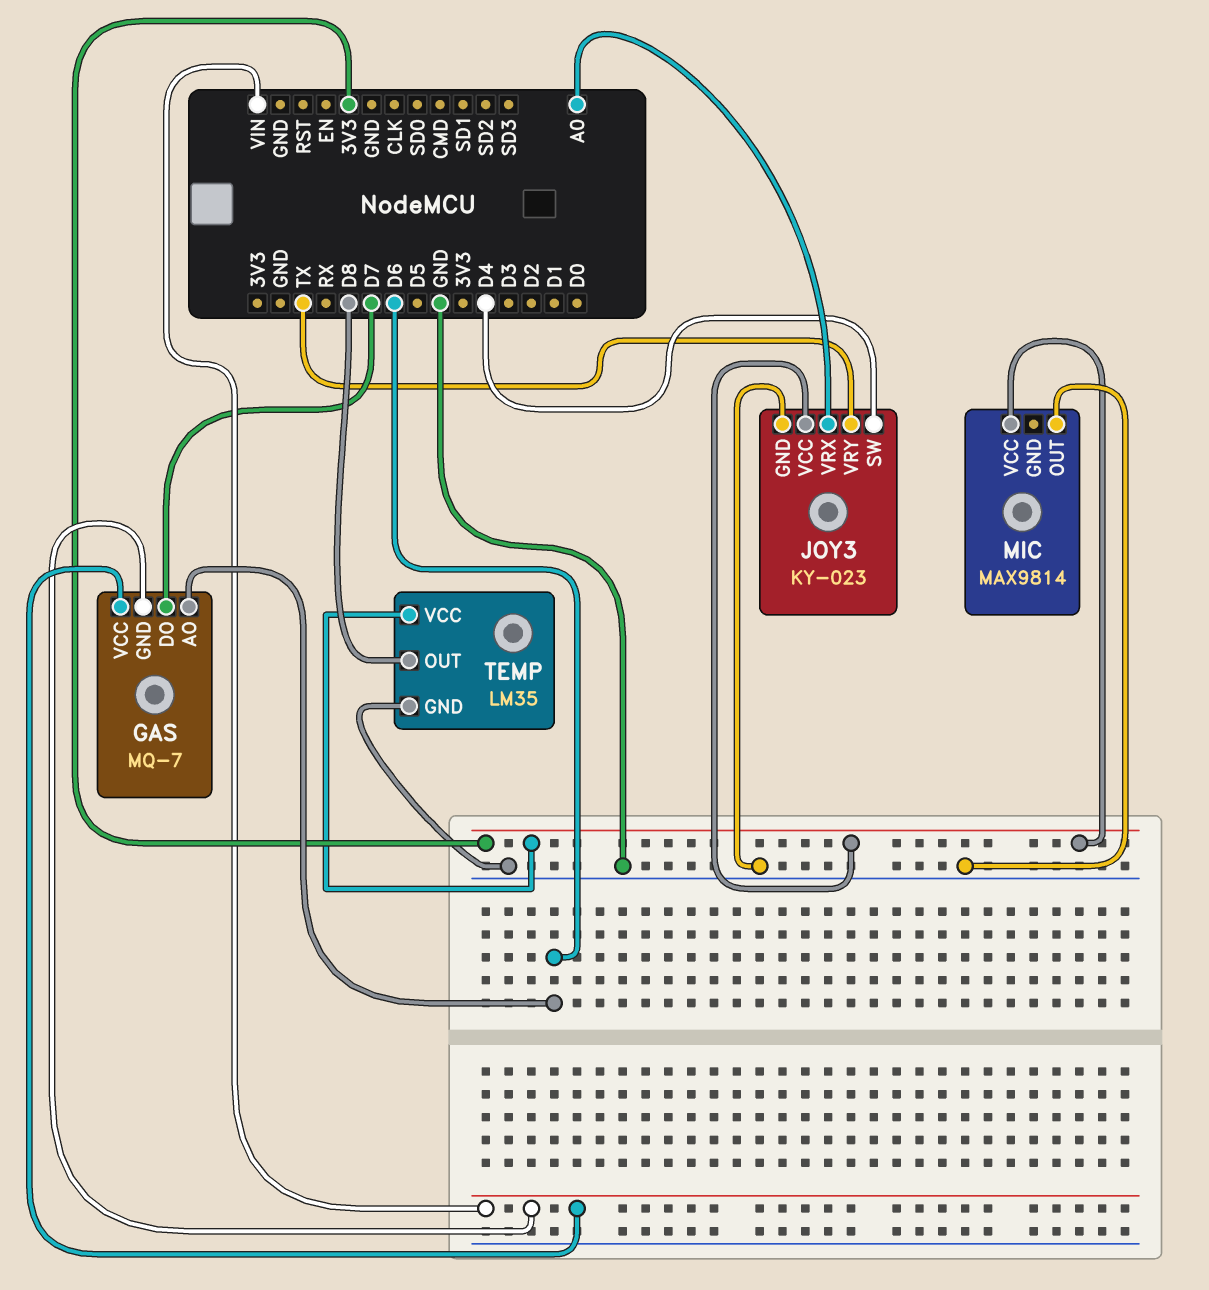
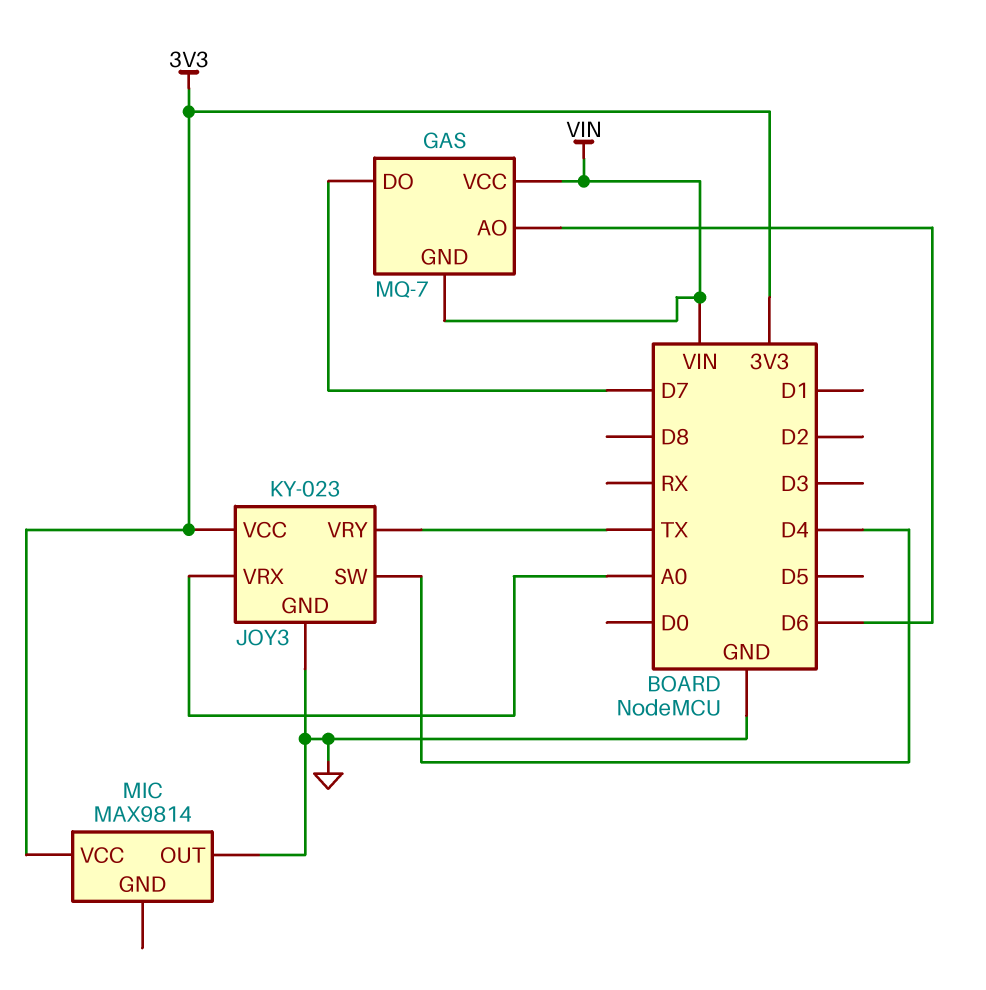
TEMP: LM35 -> none
TEMP pin GND: GND -> none
TEMP pin OUT: D8 -> none
TEMP pin VCC: 3V3 -> none

